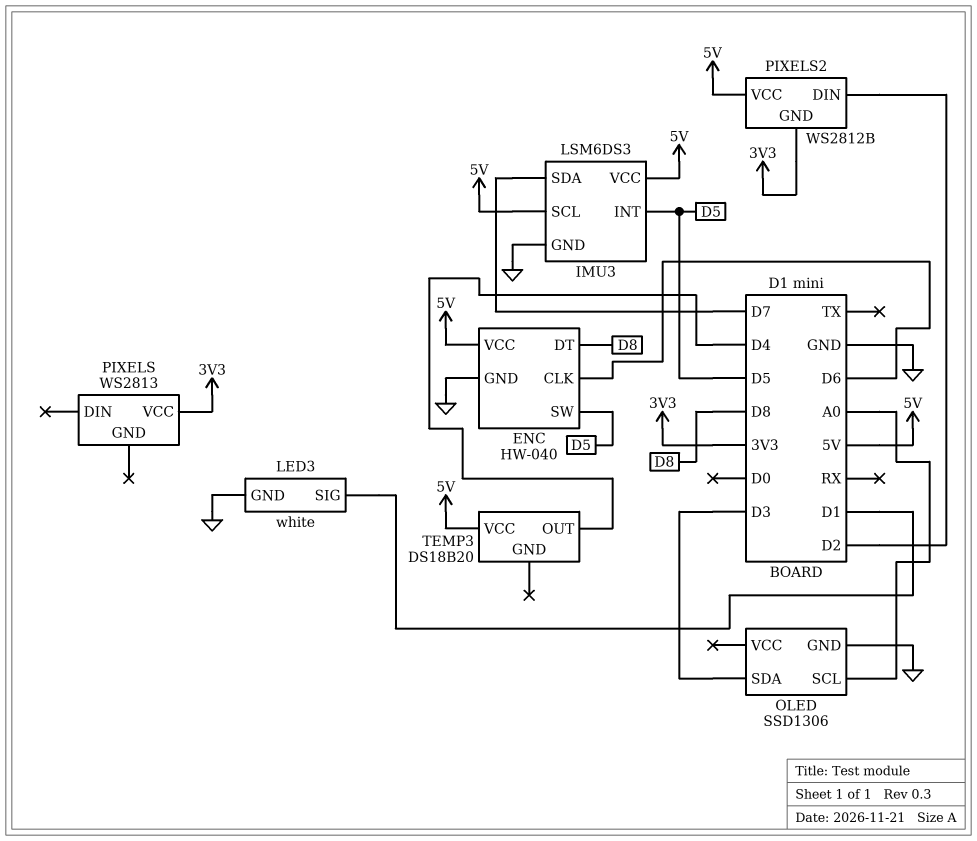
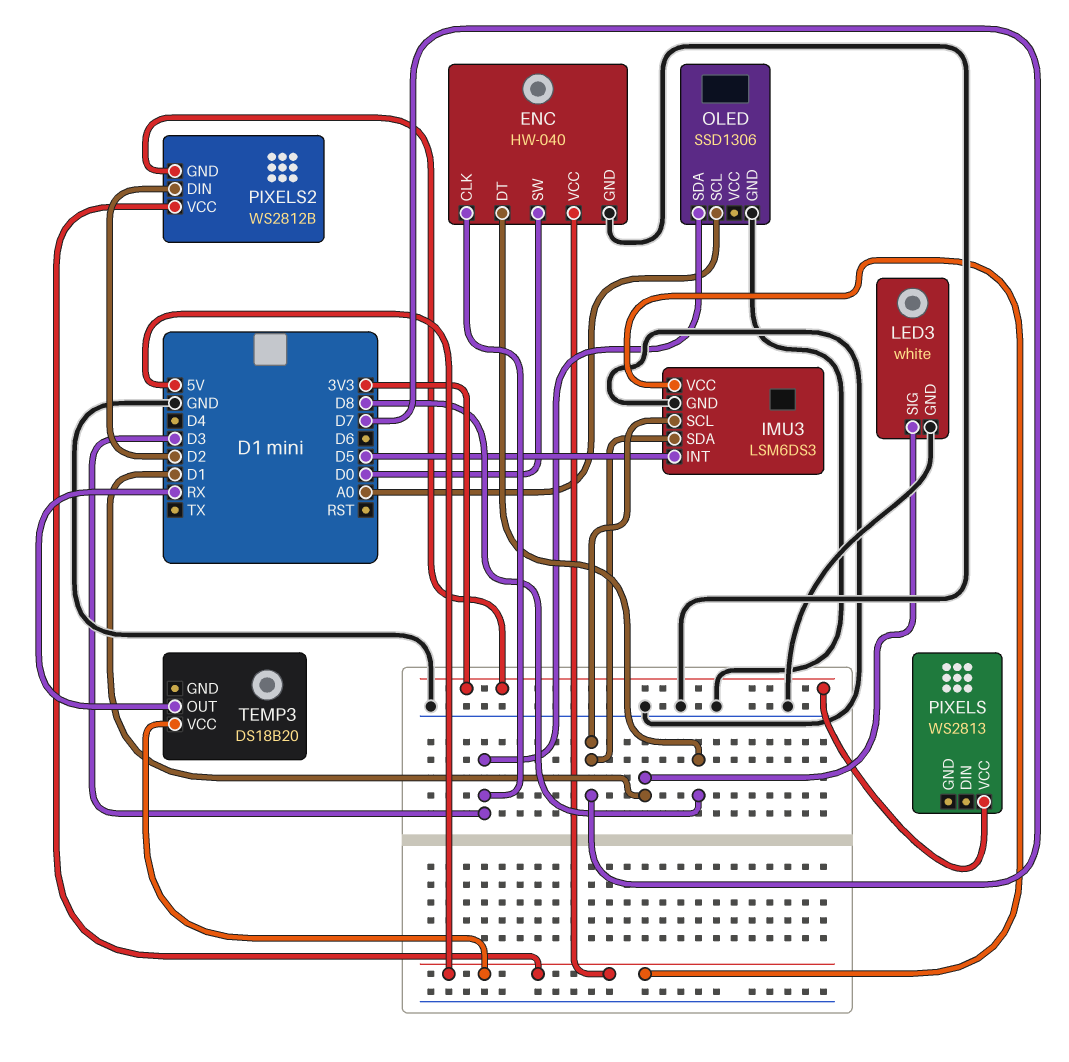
ENC pin CLK: D6 -> D3
ENC pin SW: D5 -> D0
IMU3 pin SCL: 5V -> D7
TEMP3 pin OUT: D4 -> RX

